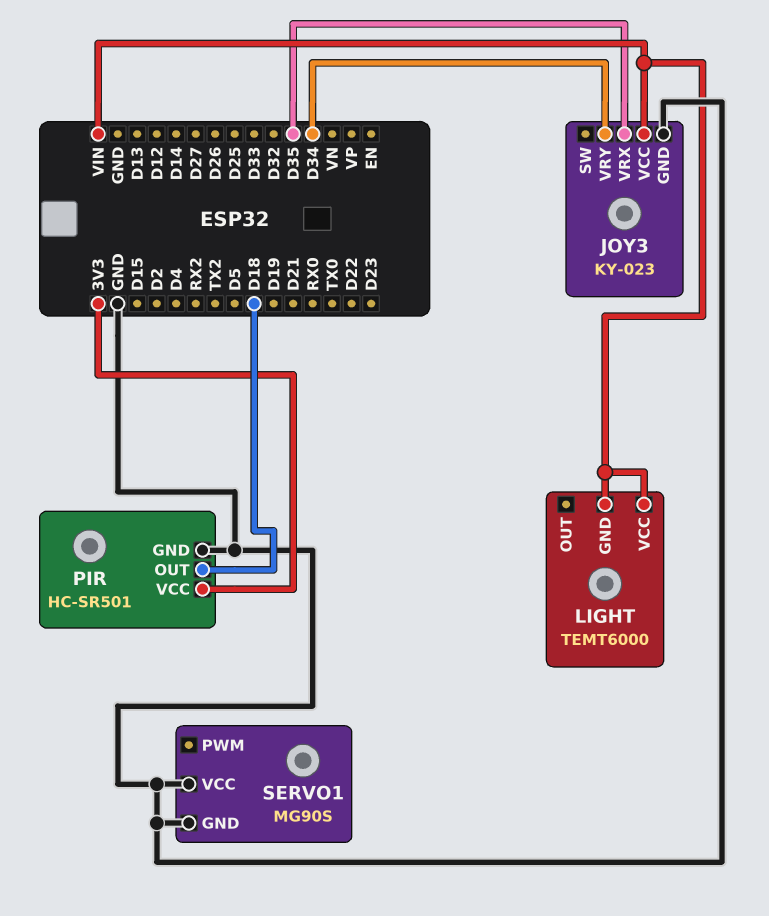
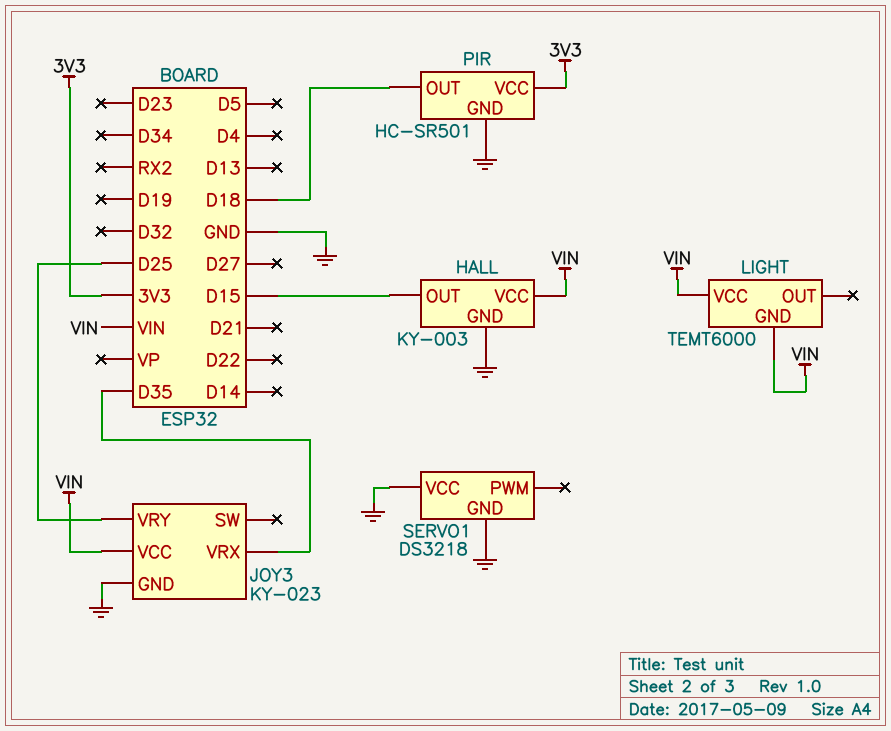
HALL: none -> KY-003
HALL pin GND: none -> GND
HALL pin OUT: none -> D15
HALL pin VCC: none -> VIN
JOY3 pin VRY: D34 -> D25
SERVO1: MG90S -> DS3218

